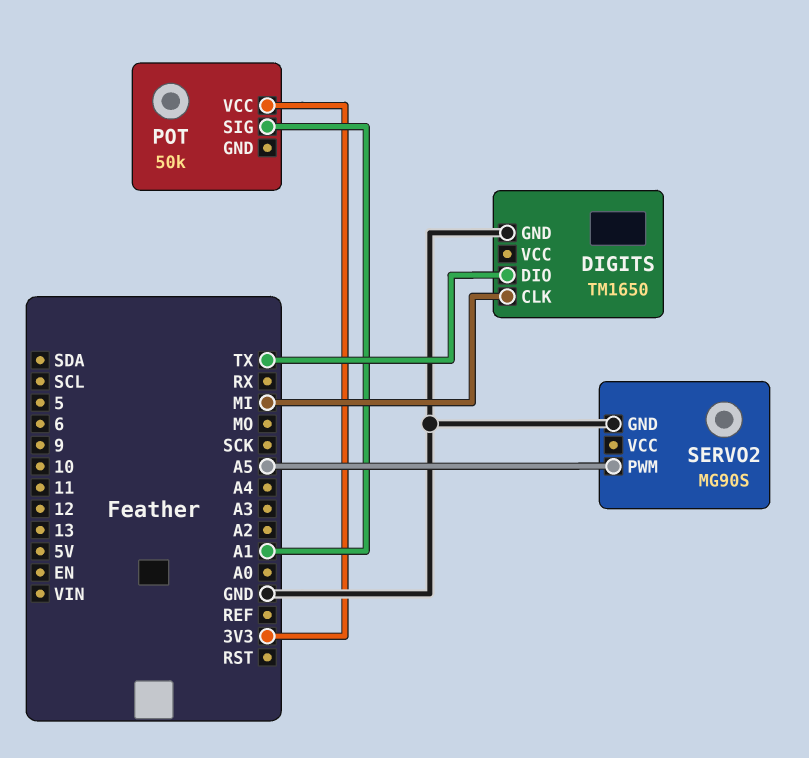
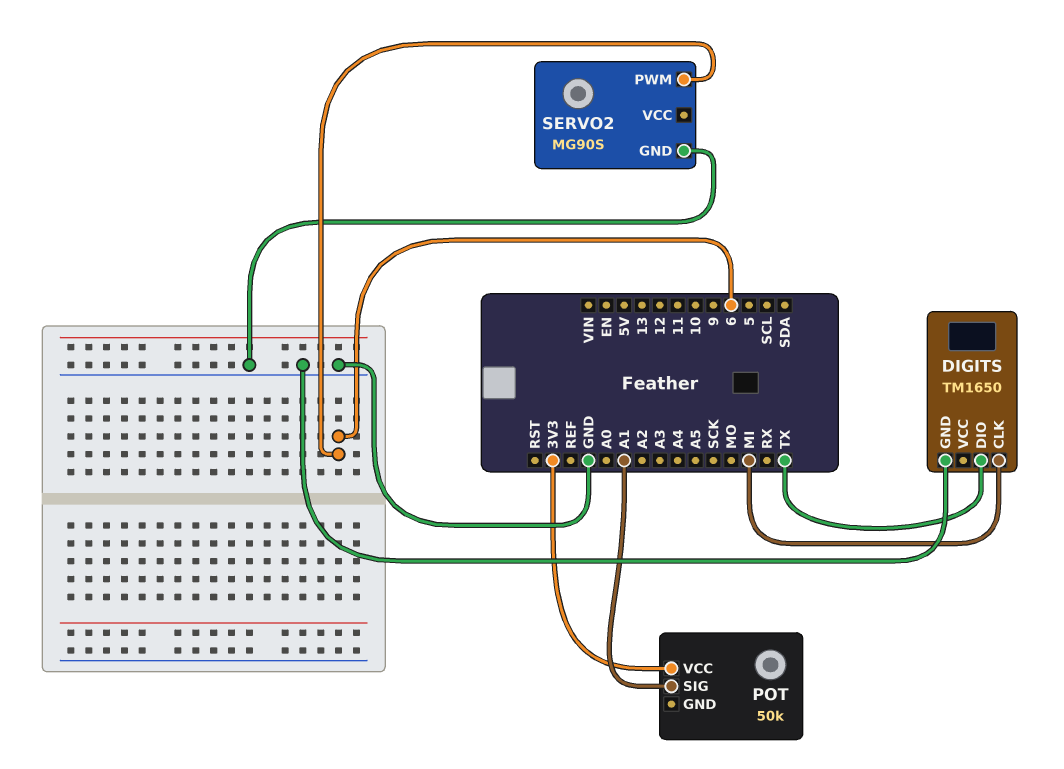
SERVO2 pin PWM: A5 -> 6

